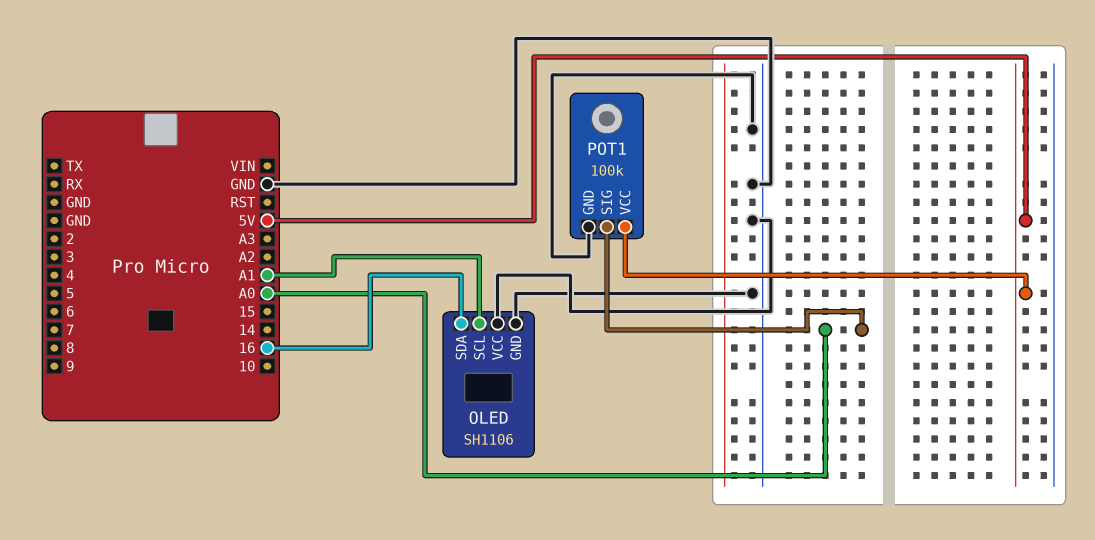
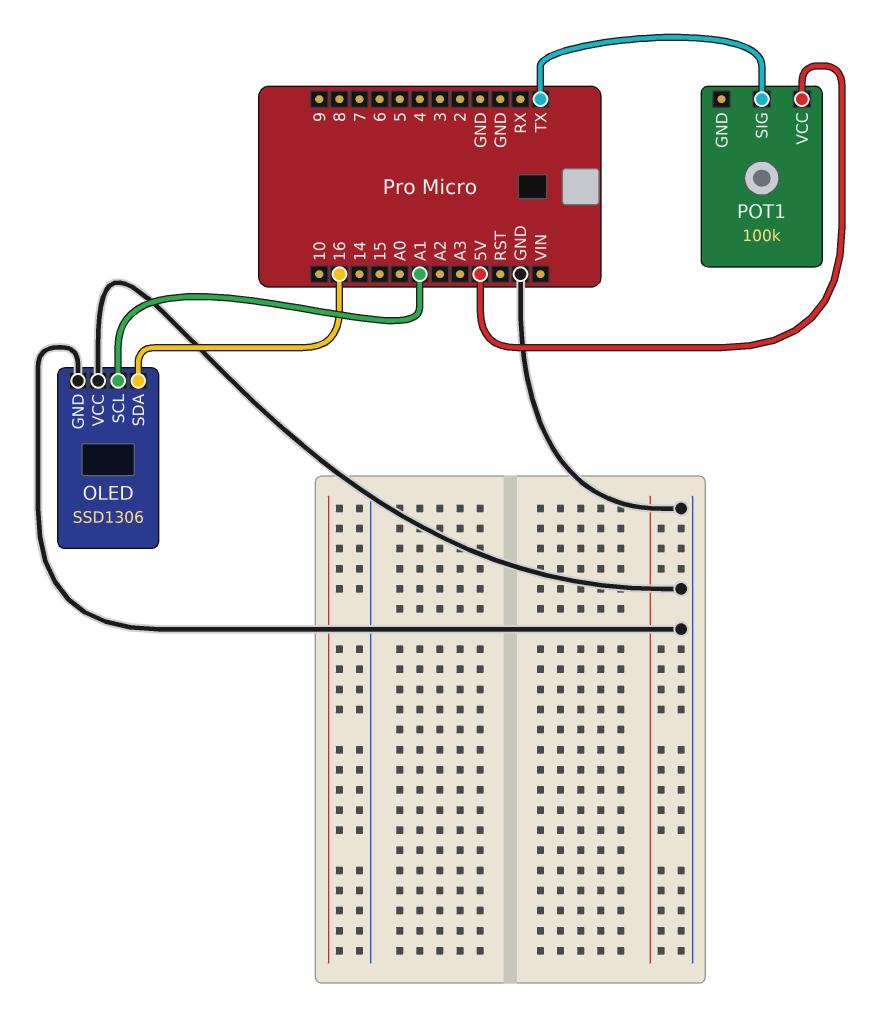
OLED: SH1106 -> SSD1306
POT1 pin GND: GND -> none
POT1 pin SIG: A0 -> TX

